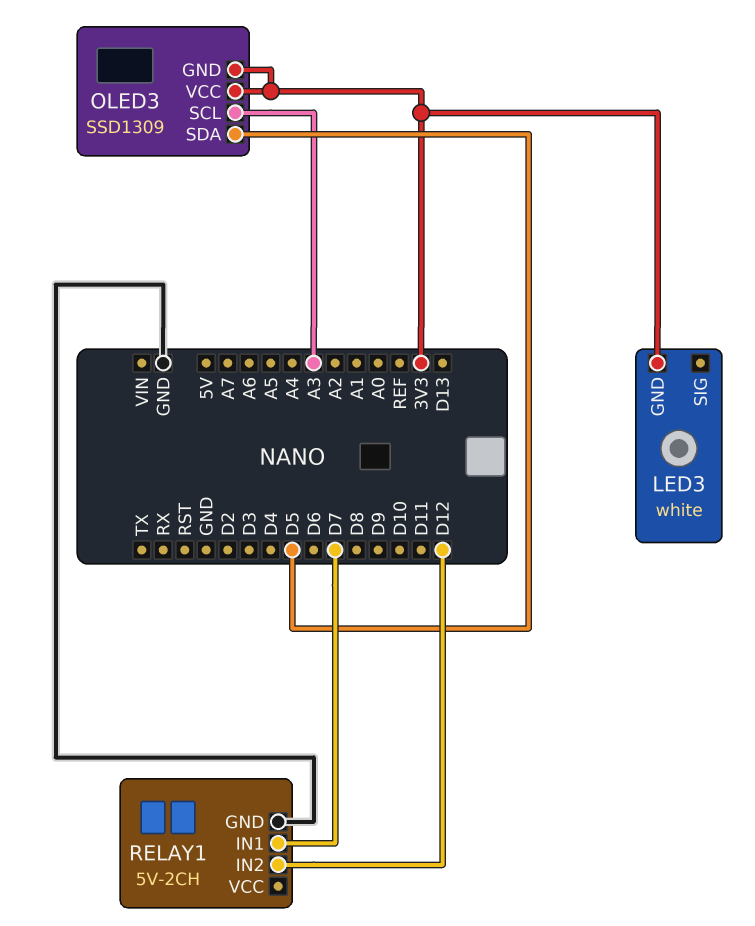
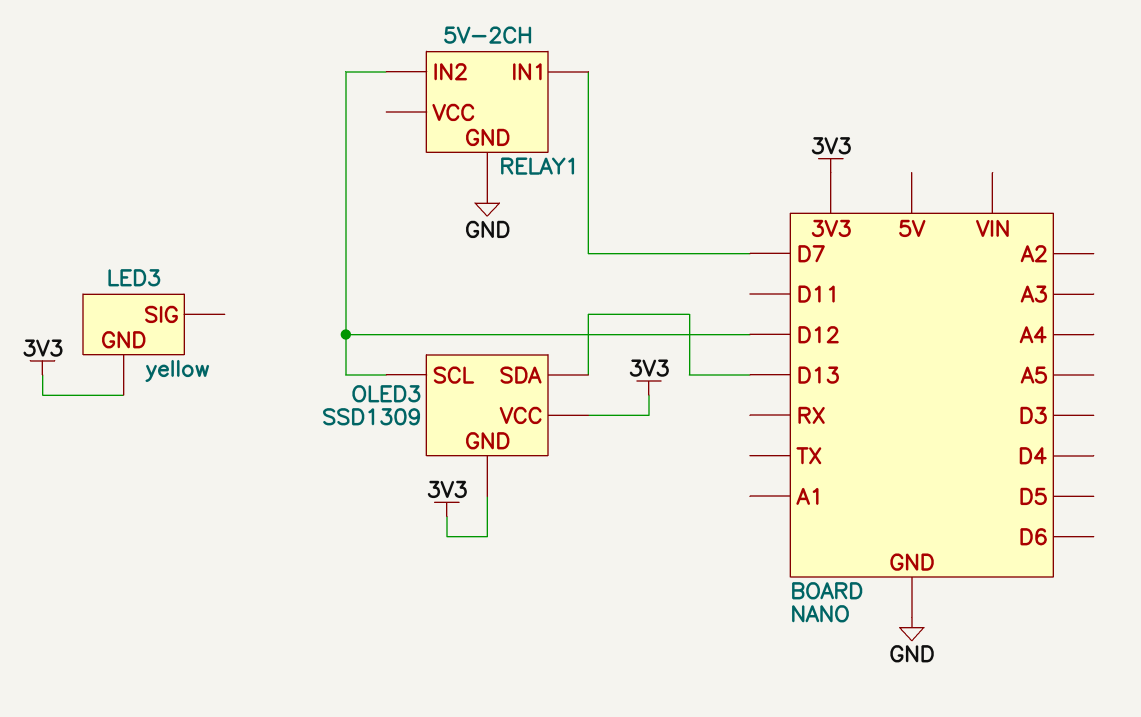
LED3: white -> yellow
OLED3 pin SCL: A3 -> D12
OLED3 pin SDA: D5 -> D13

